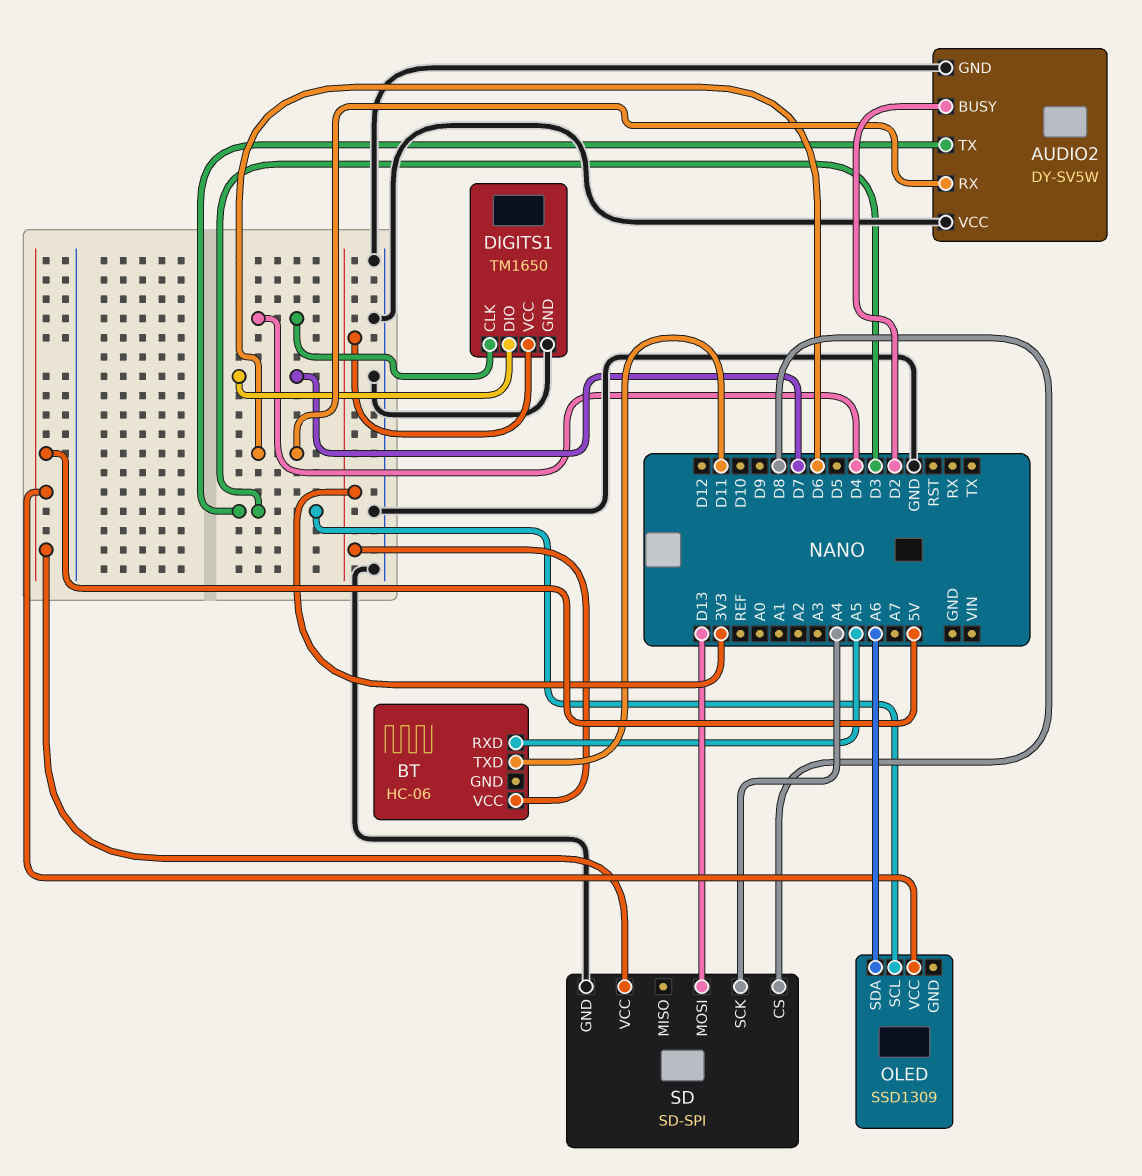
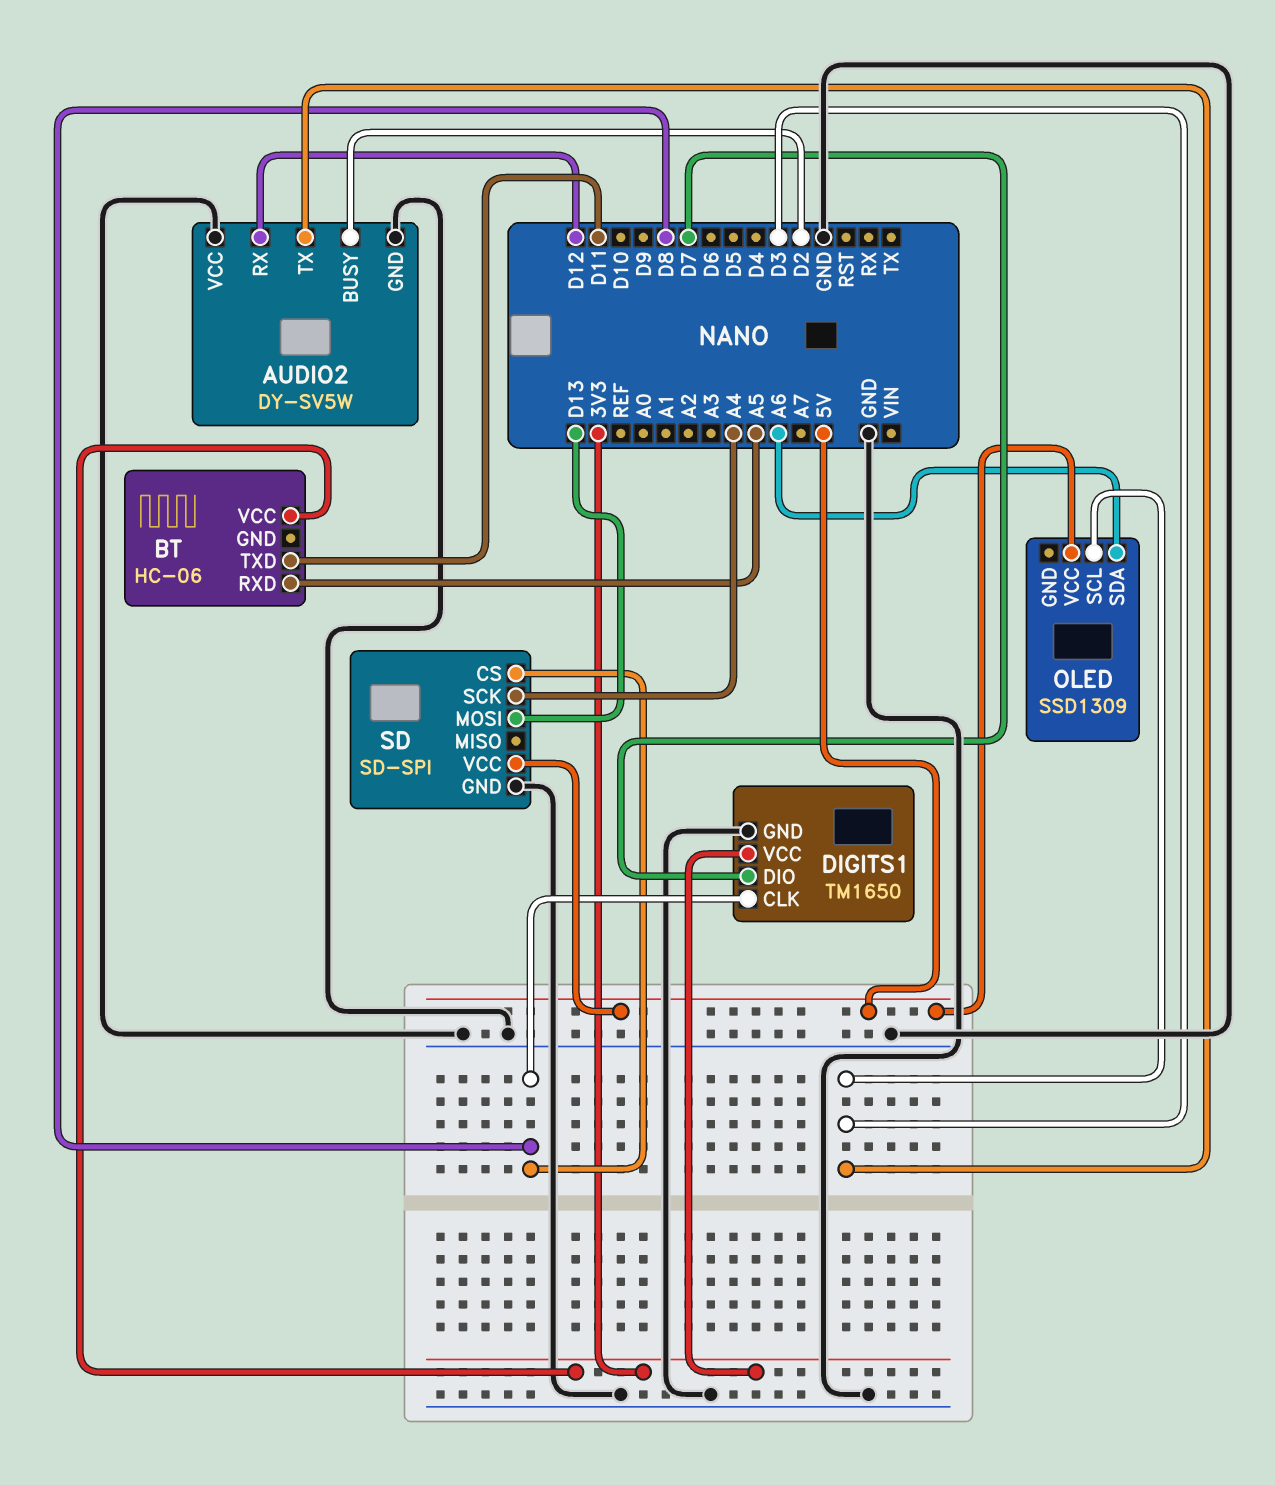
AUDIO2 pin RX: D6 -> D12
DIGITS1 pin CLK: D4 -> D8

